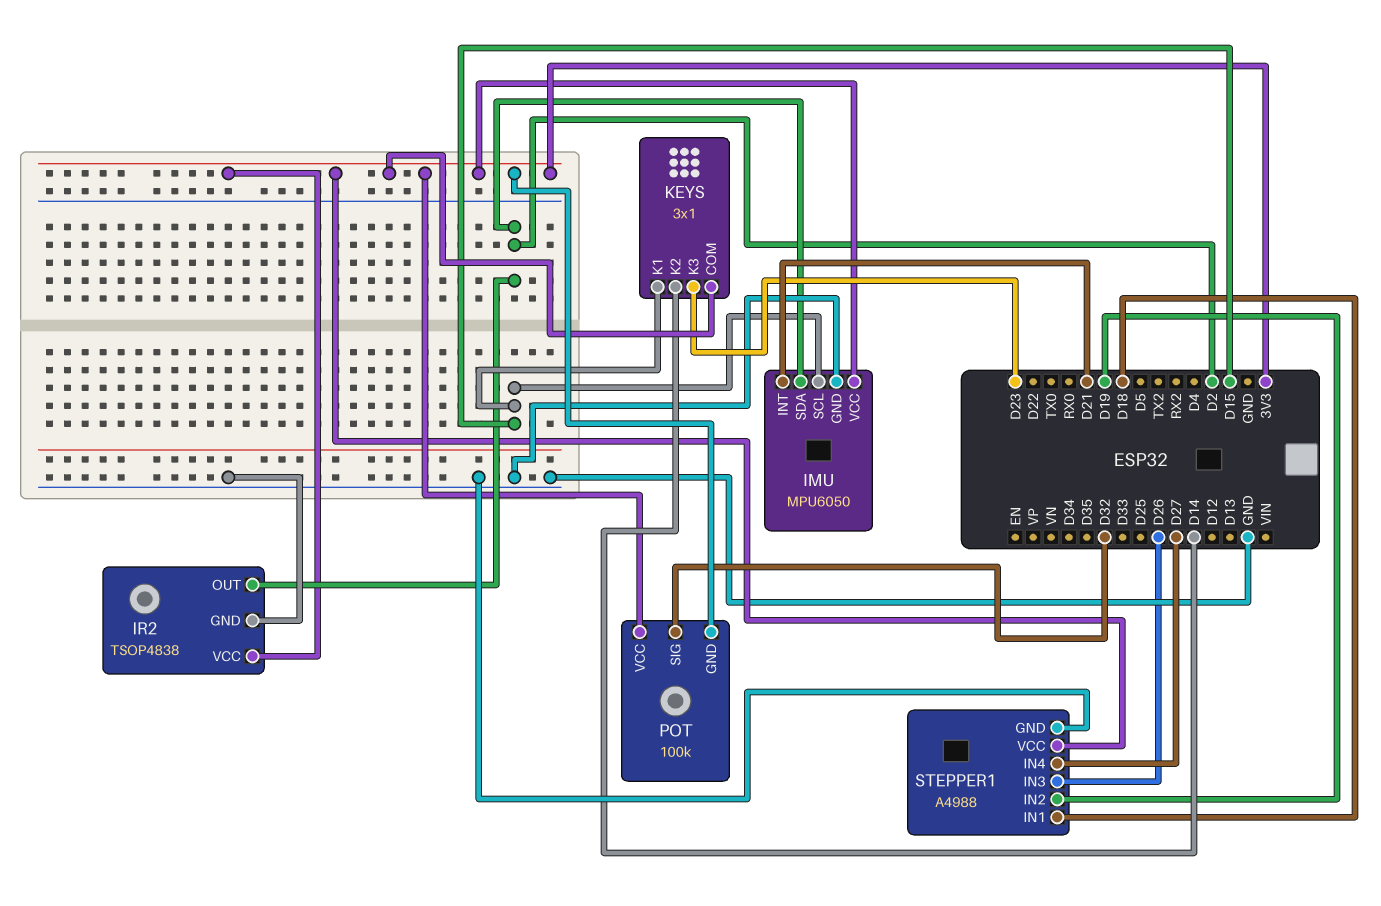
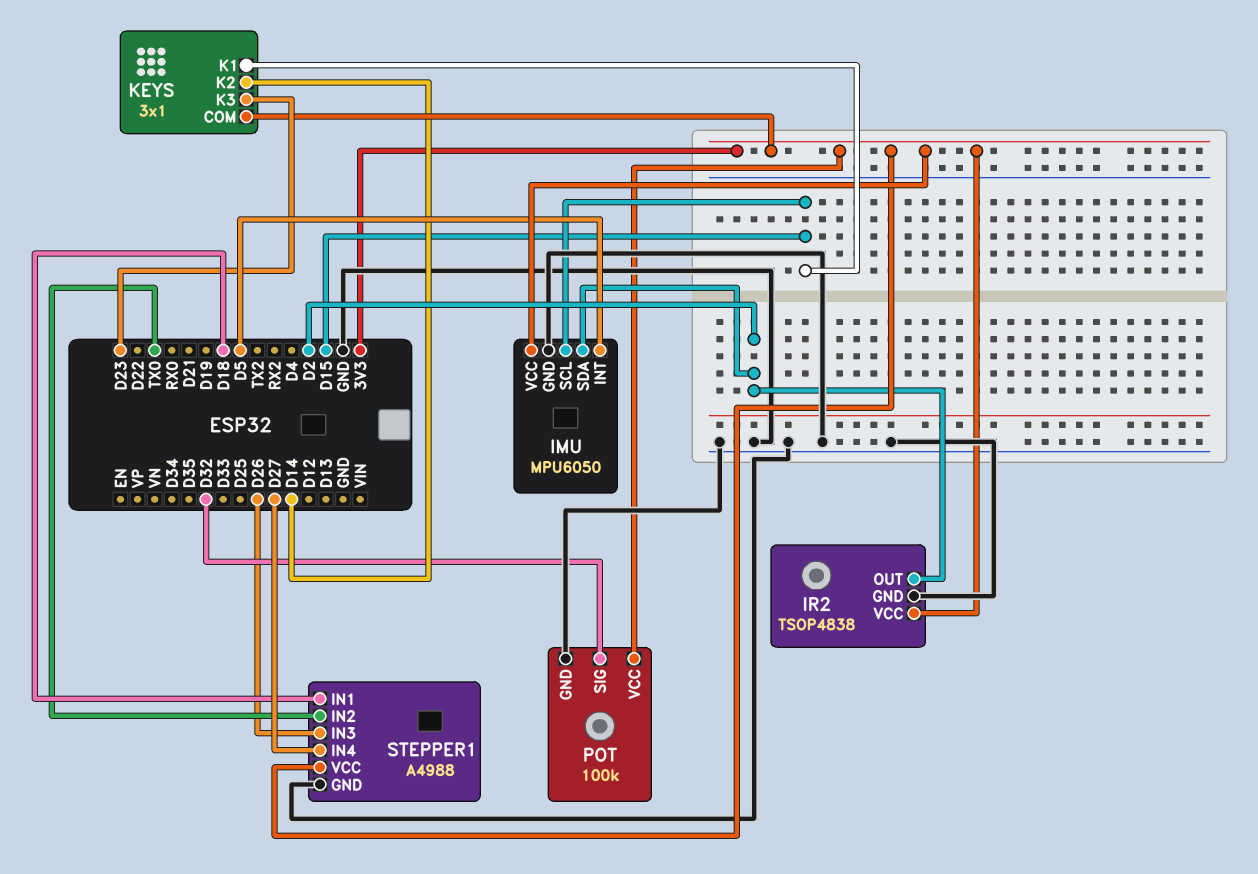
IMU pin INT: D21 -> D5
POT pin GND: 3V3 -> GND
STEPPER1 pin IN2: D19 -> TX0

